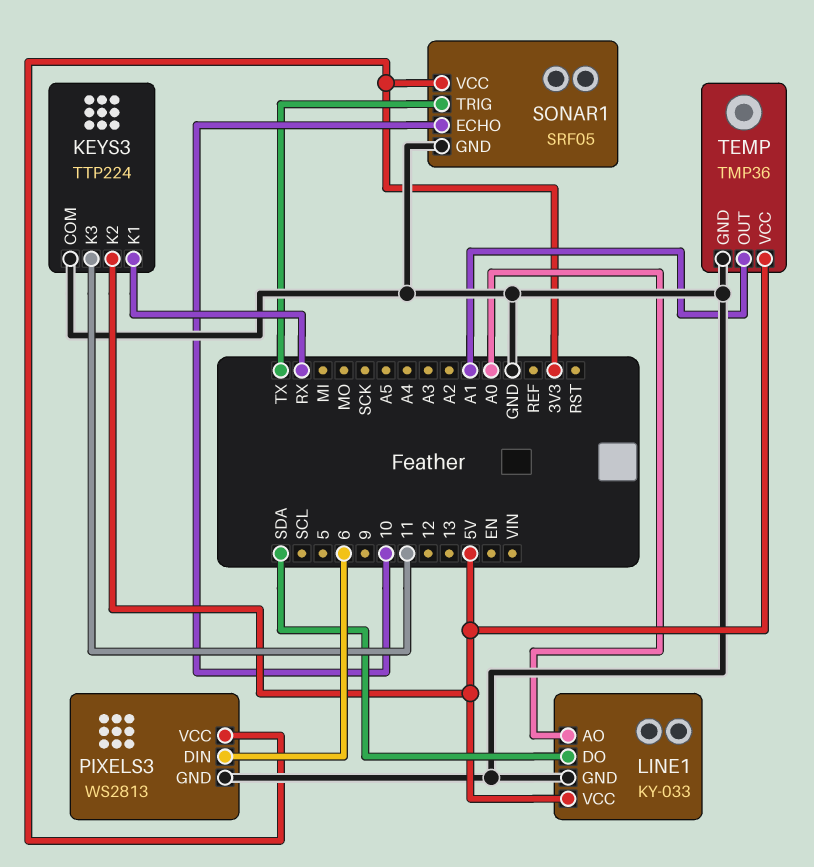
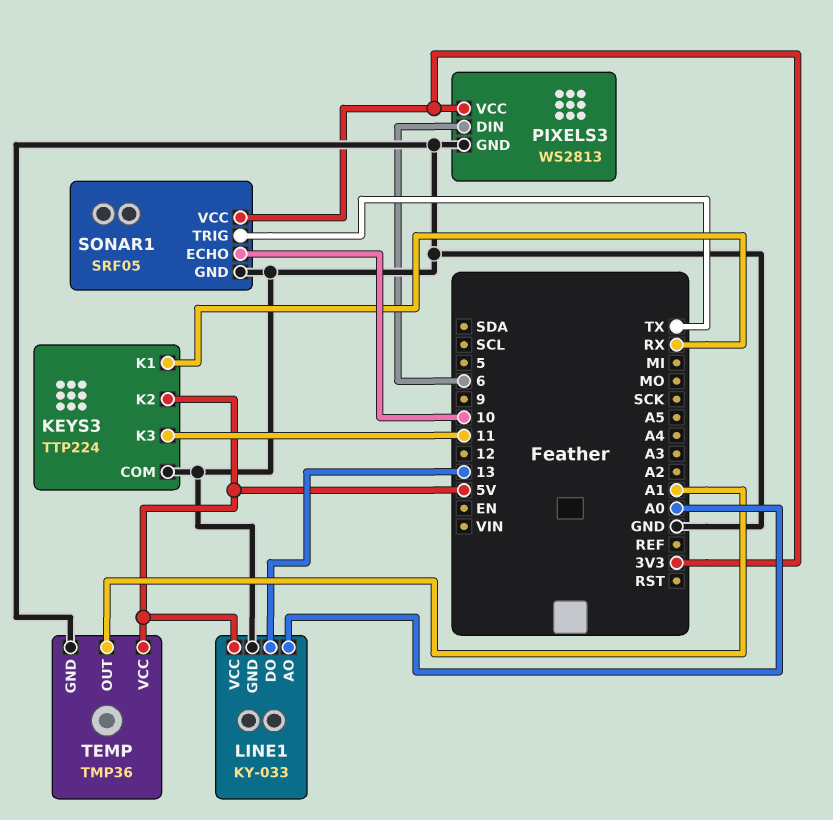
LINE1 pin DO: SDA -> 13

